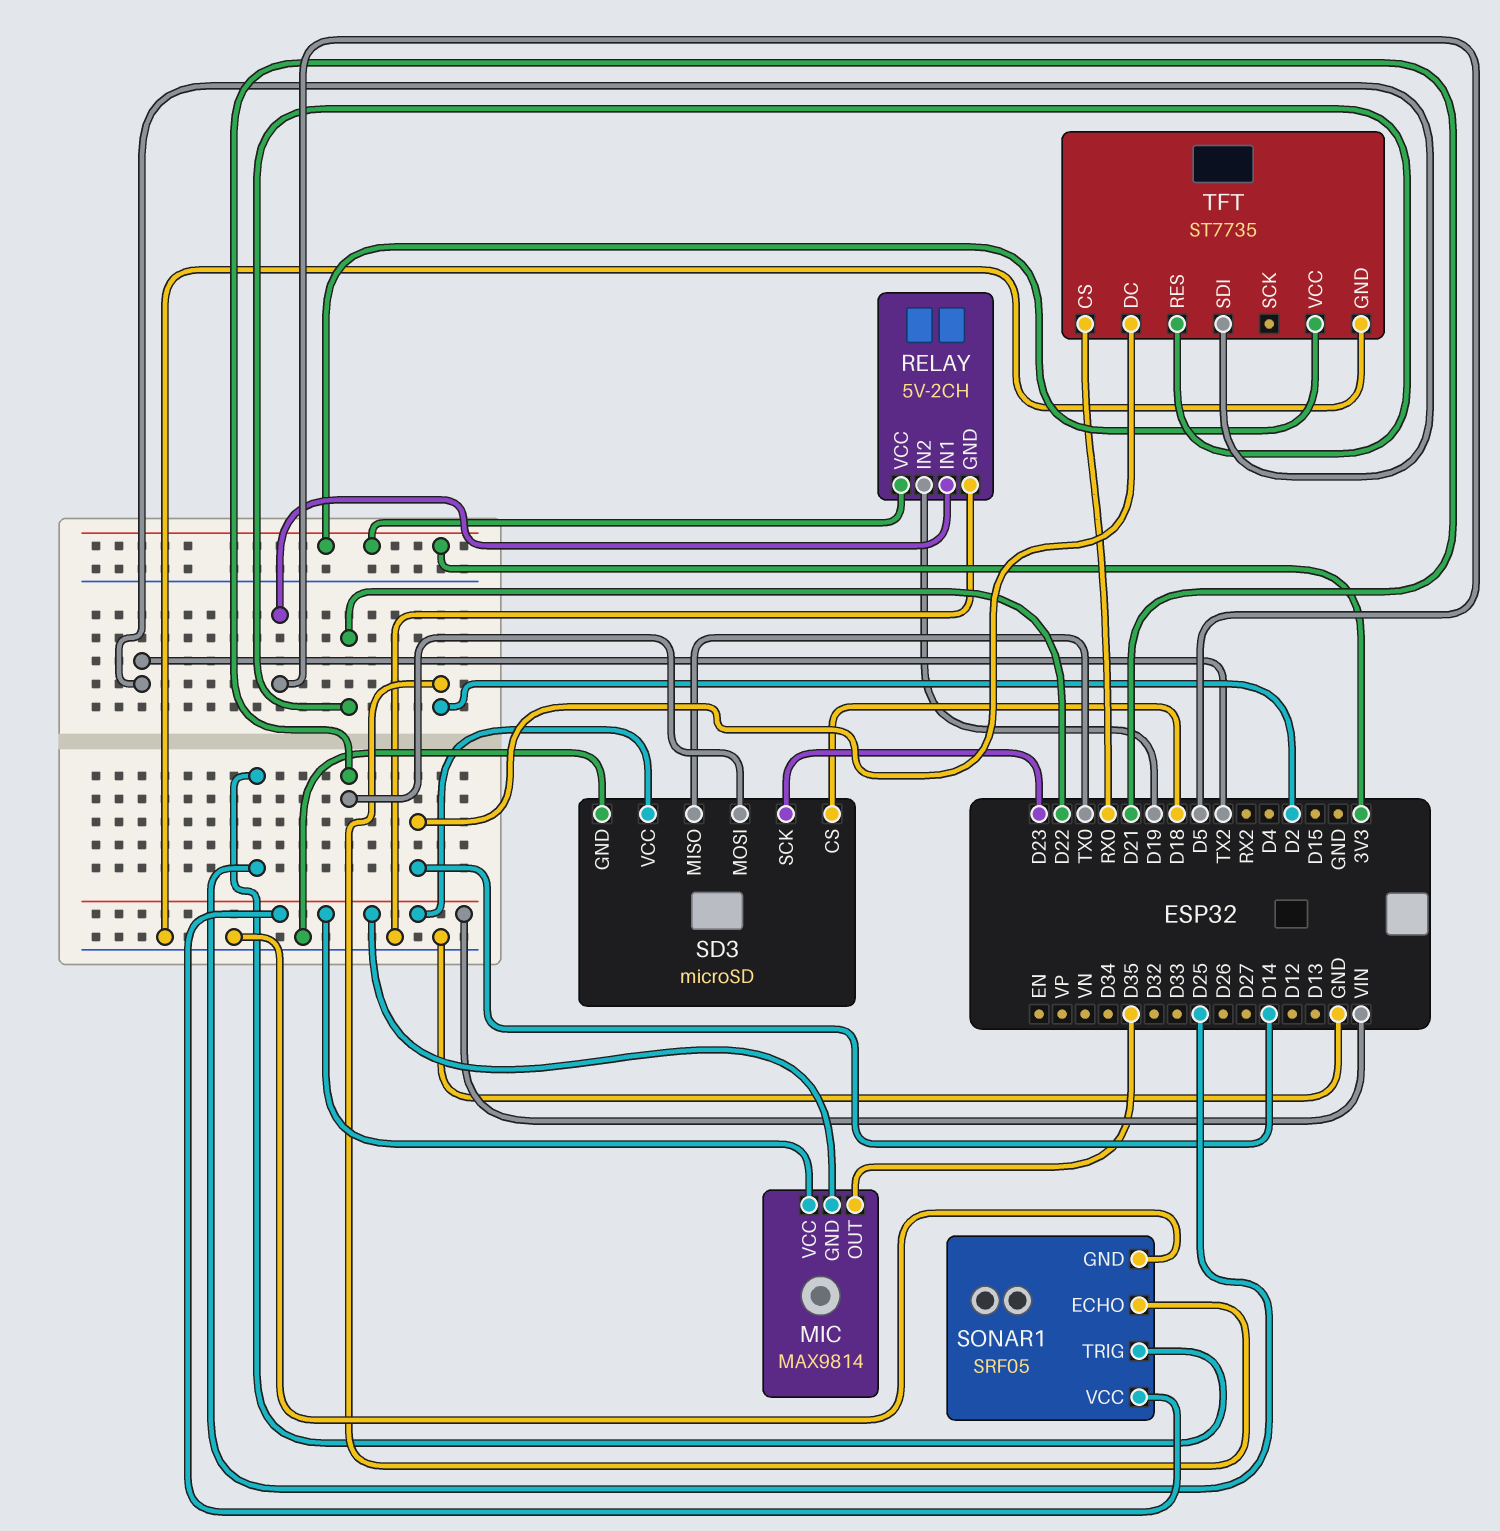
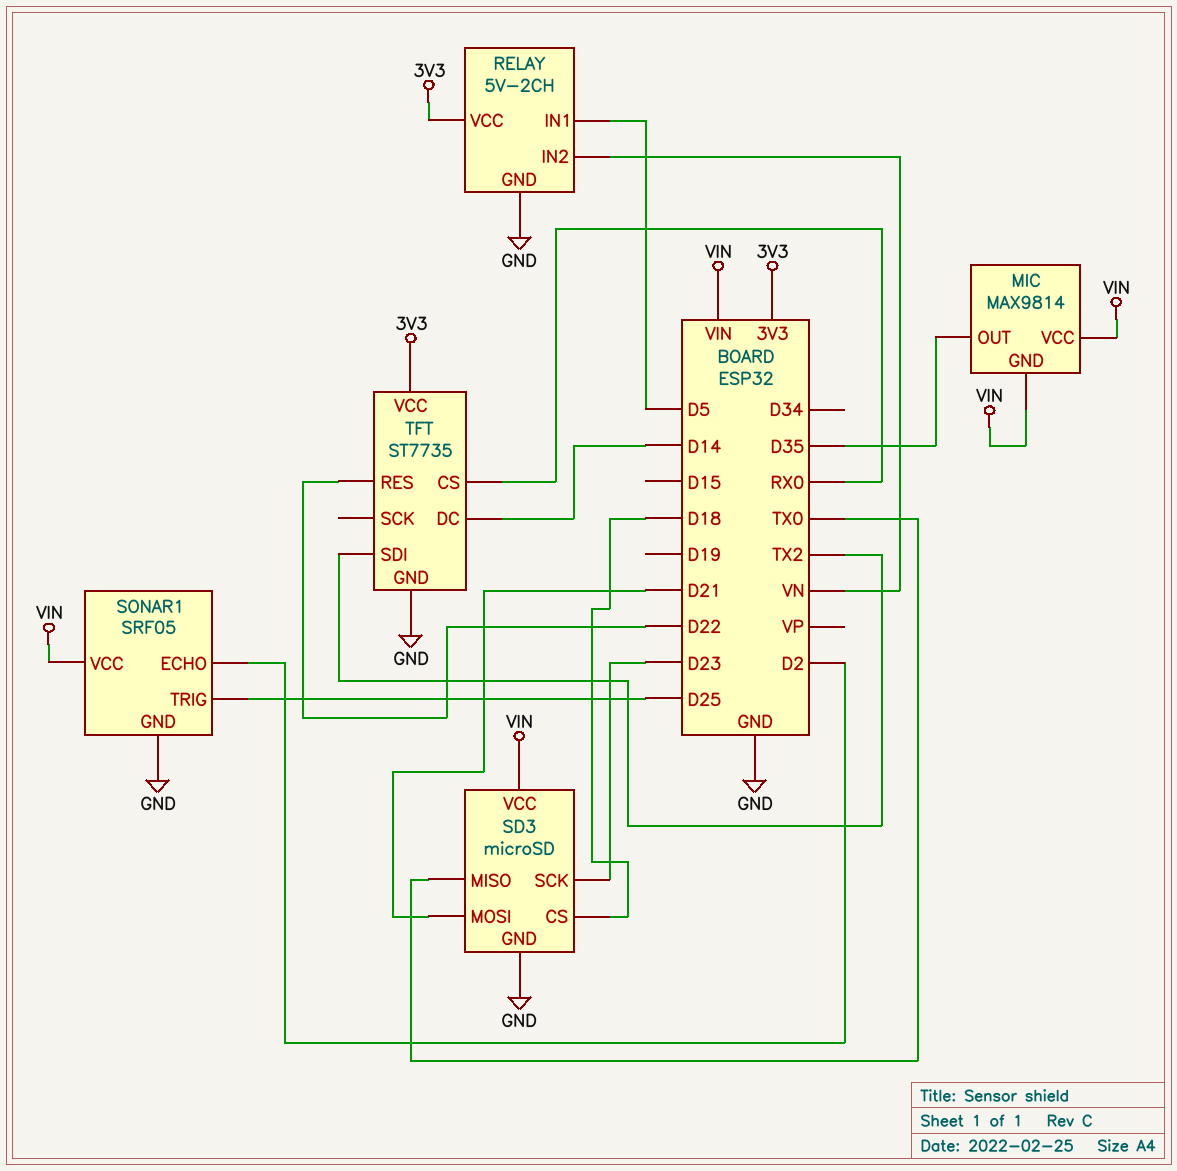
RELAY pin IN2: D19 -> VN

